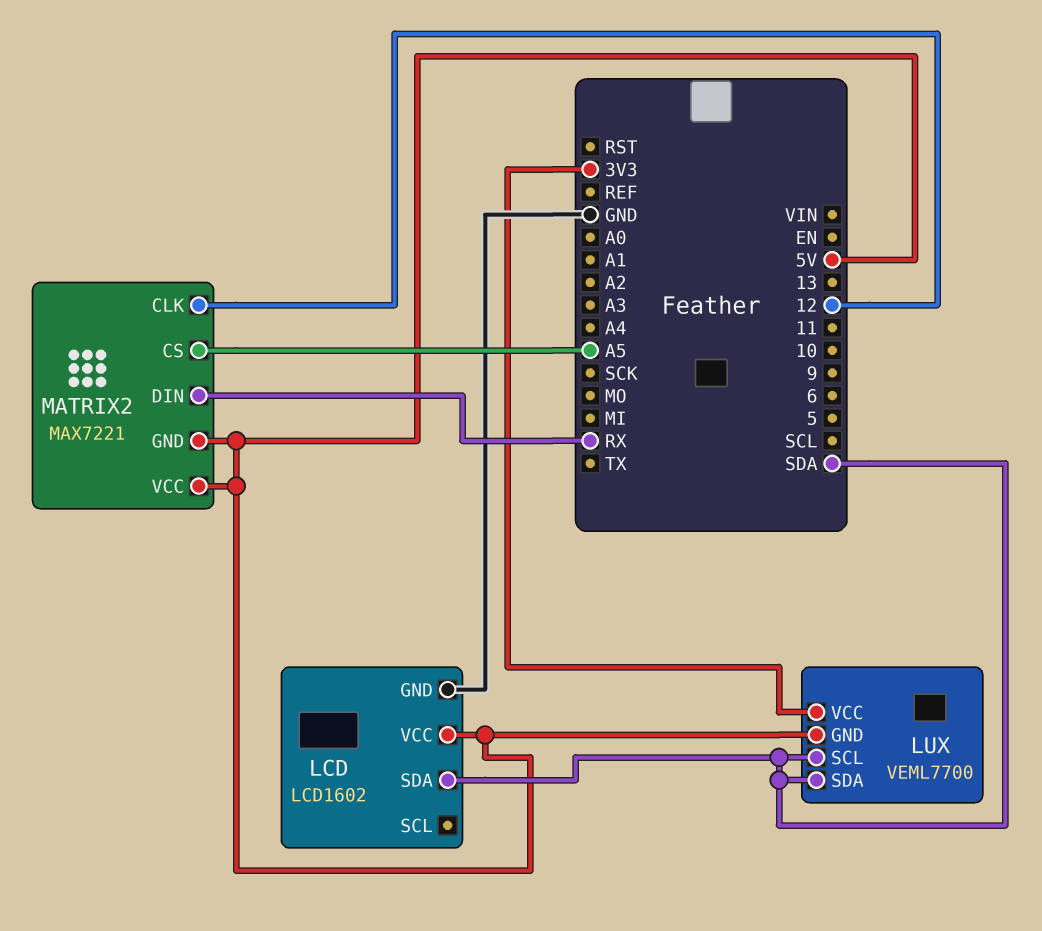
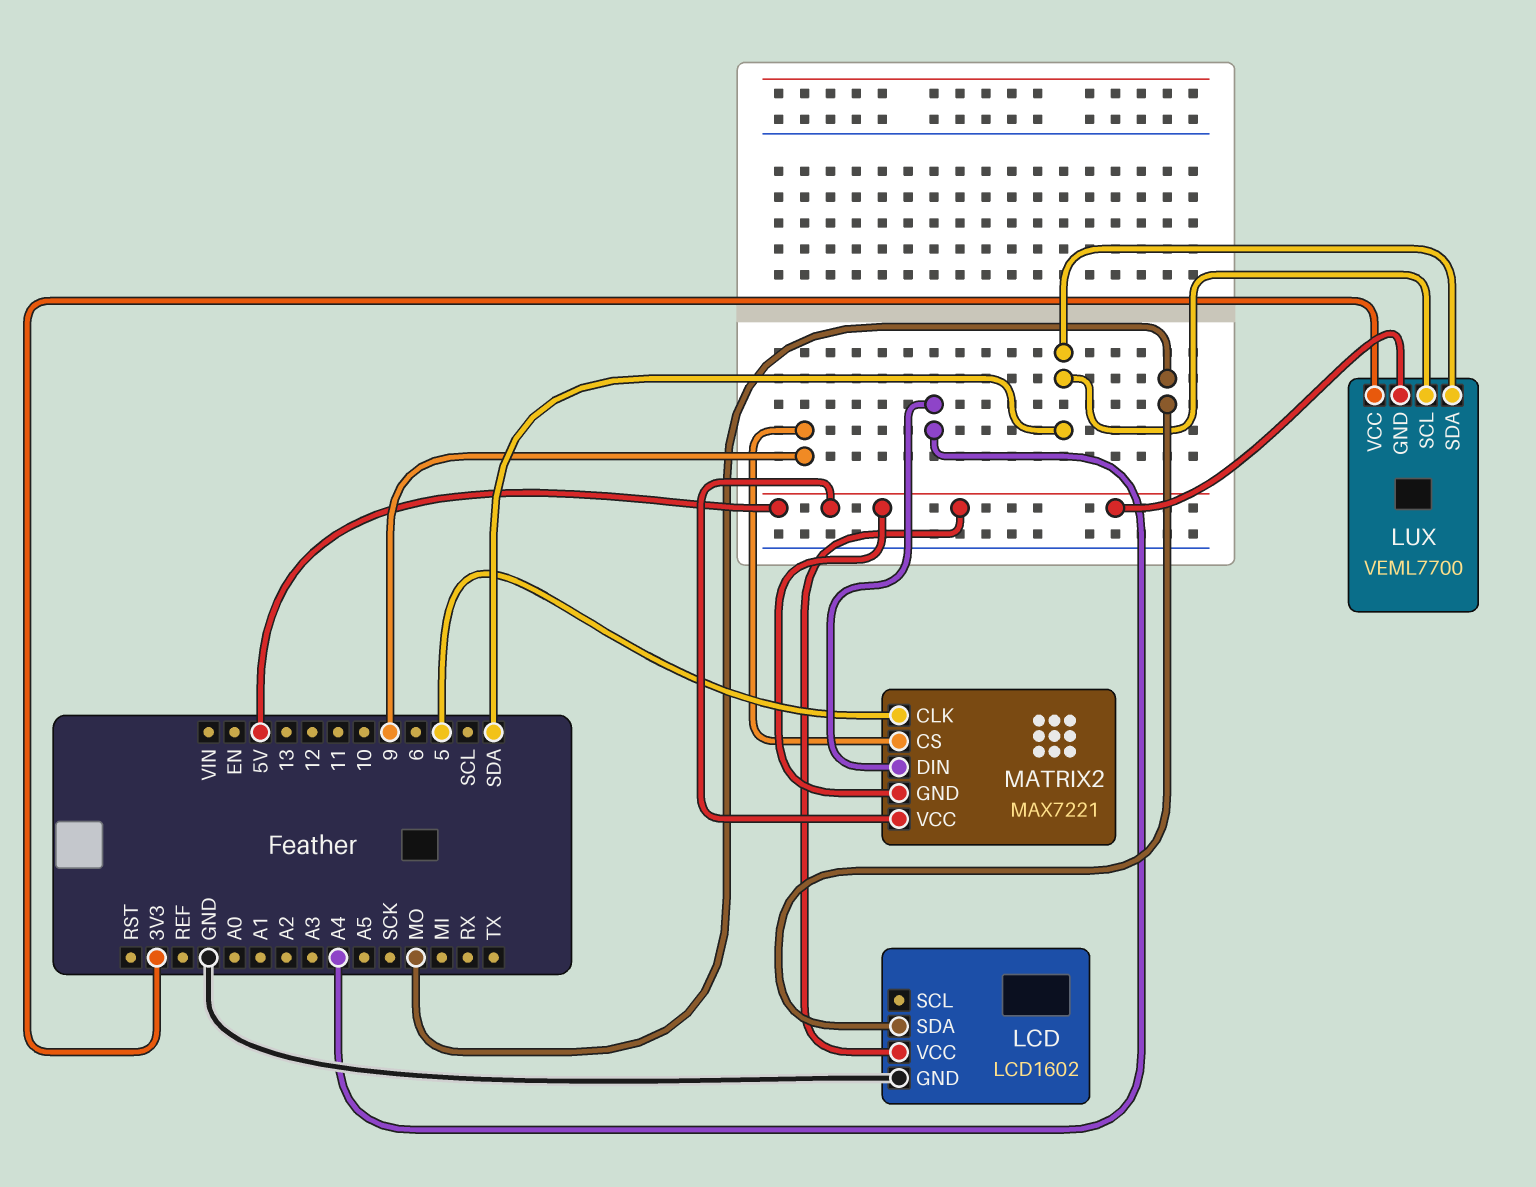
LCD pin SDA: SDA -> MO
MATRIX2 pin CLK: 12 -> 5
MATRIX2 pin CS: A5 -> 9
MATRIX2 pin DIN: RX -> A4

